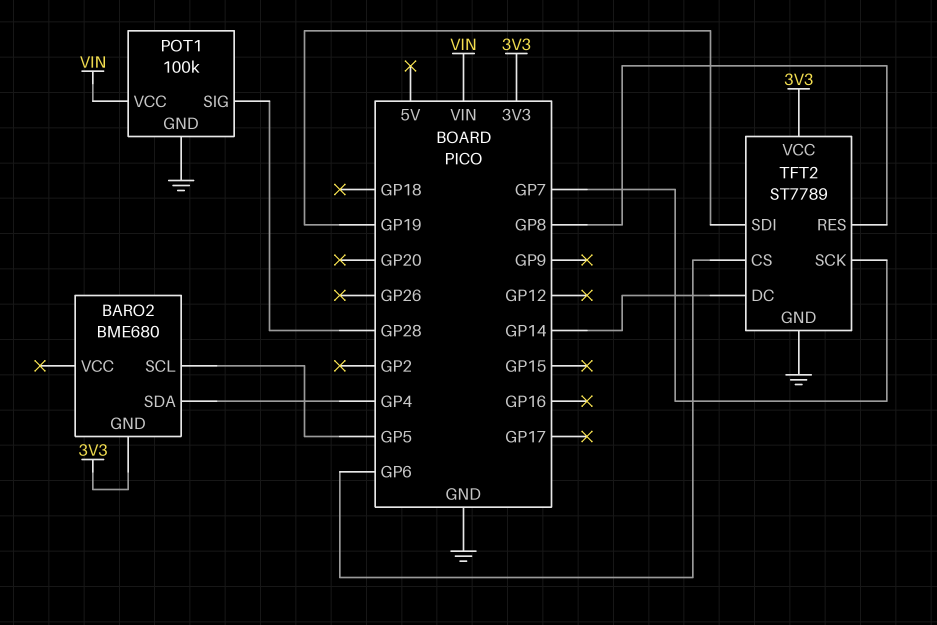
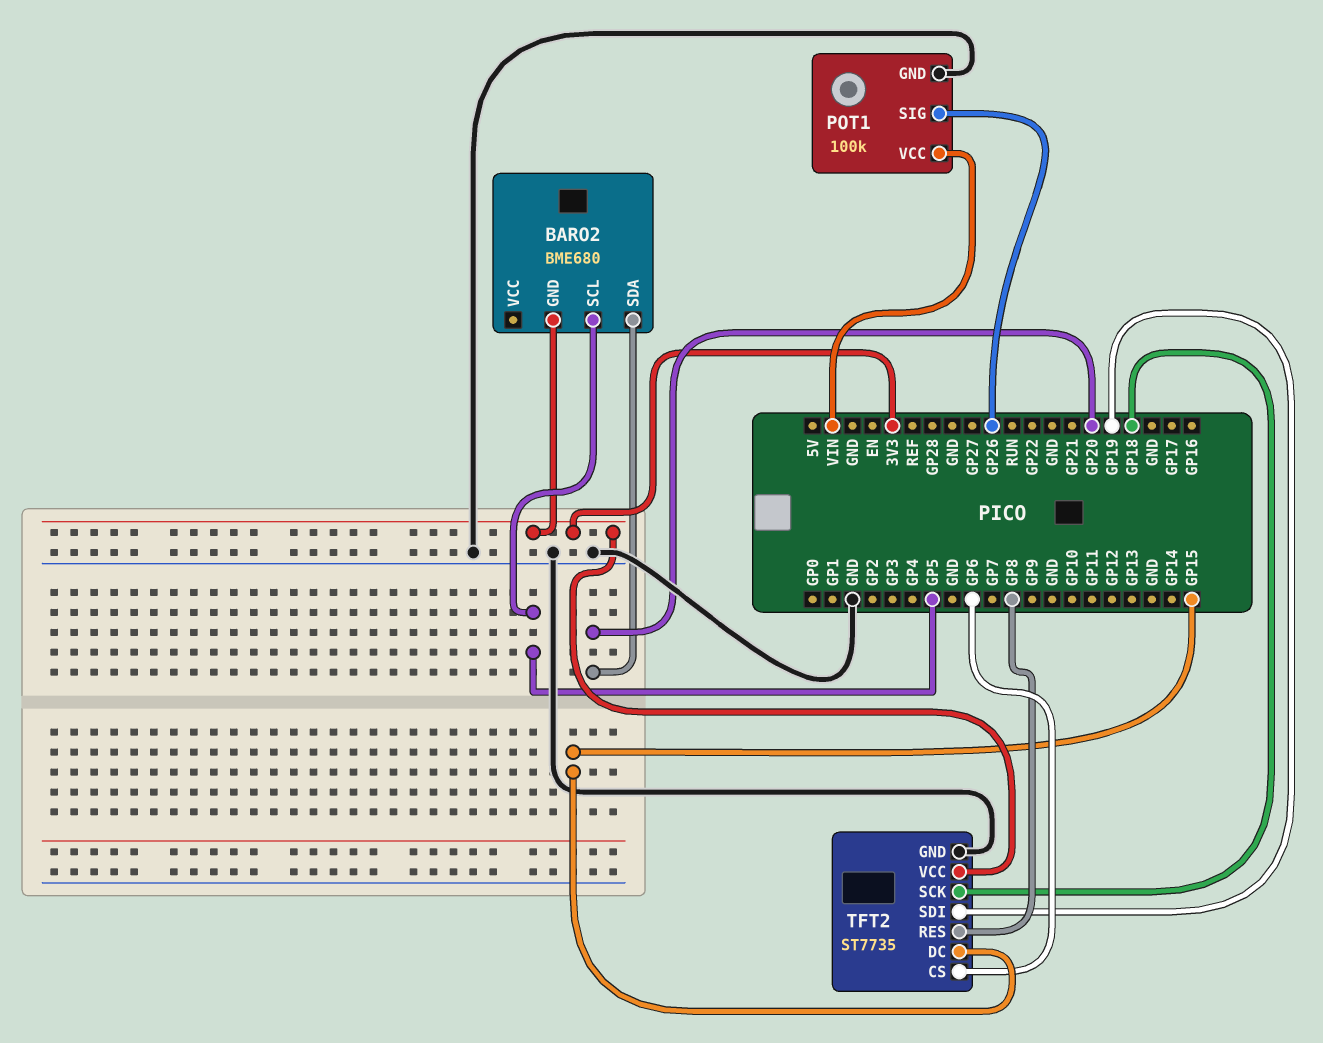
BARO2 pin SDA: GP4 -> GP20
POT1 pin SIG: GP28 -> GP26
TFT2: ST7789 -> ST7735
TFT2 pin DC: GP14 -> GP15
TFT2 pin SCK: GP7 -> GP18

